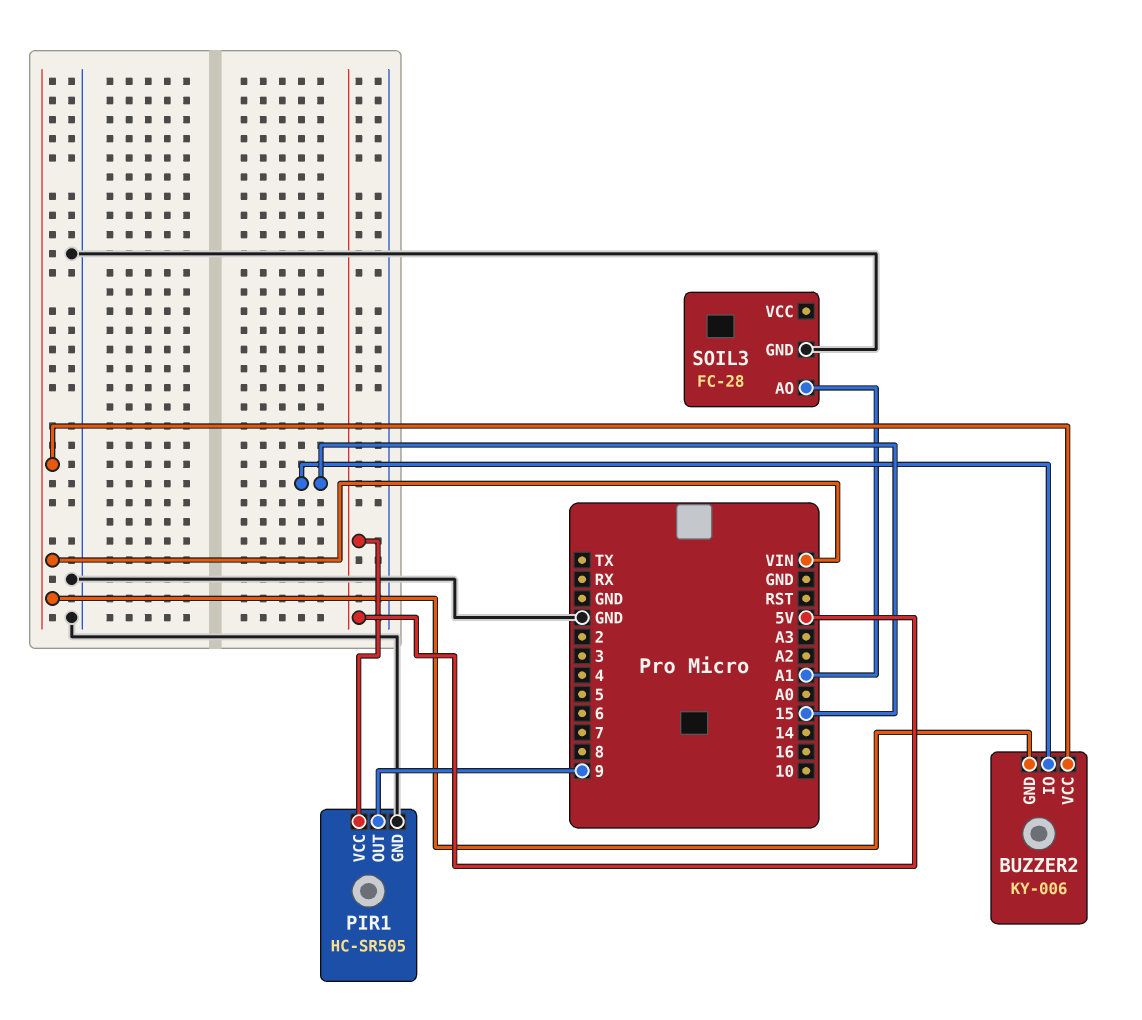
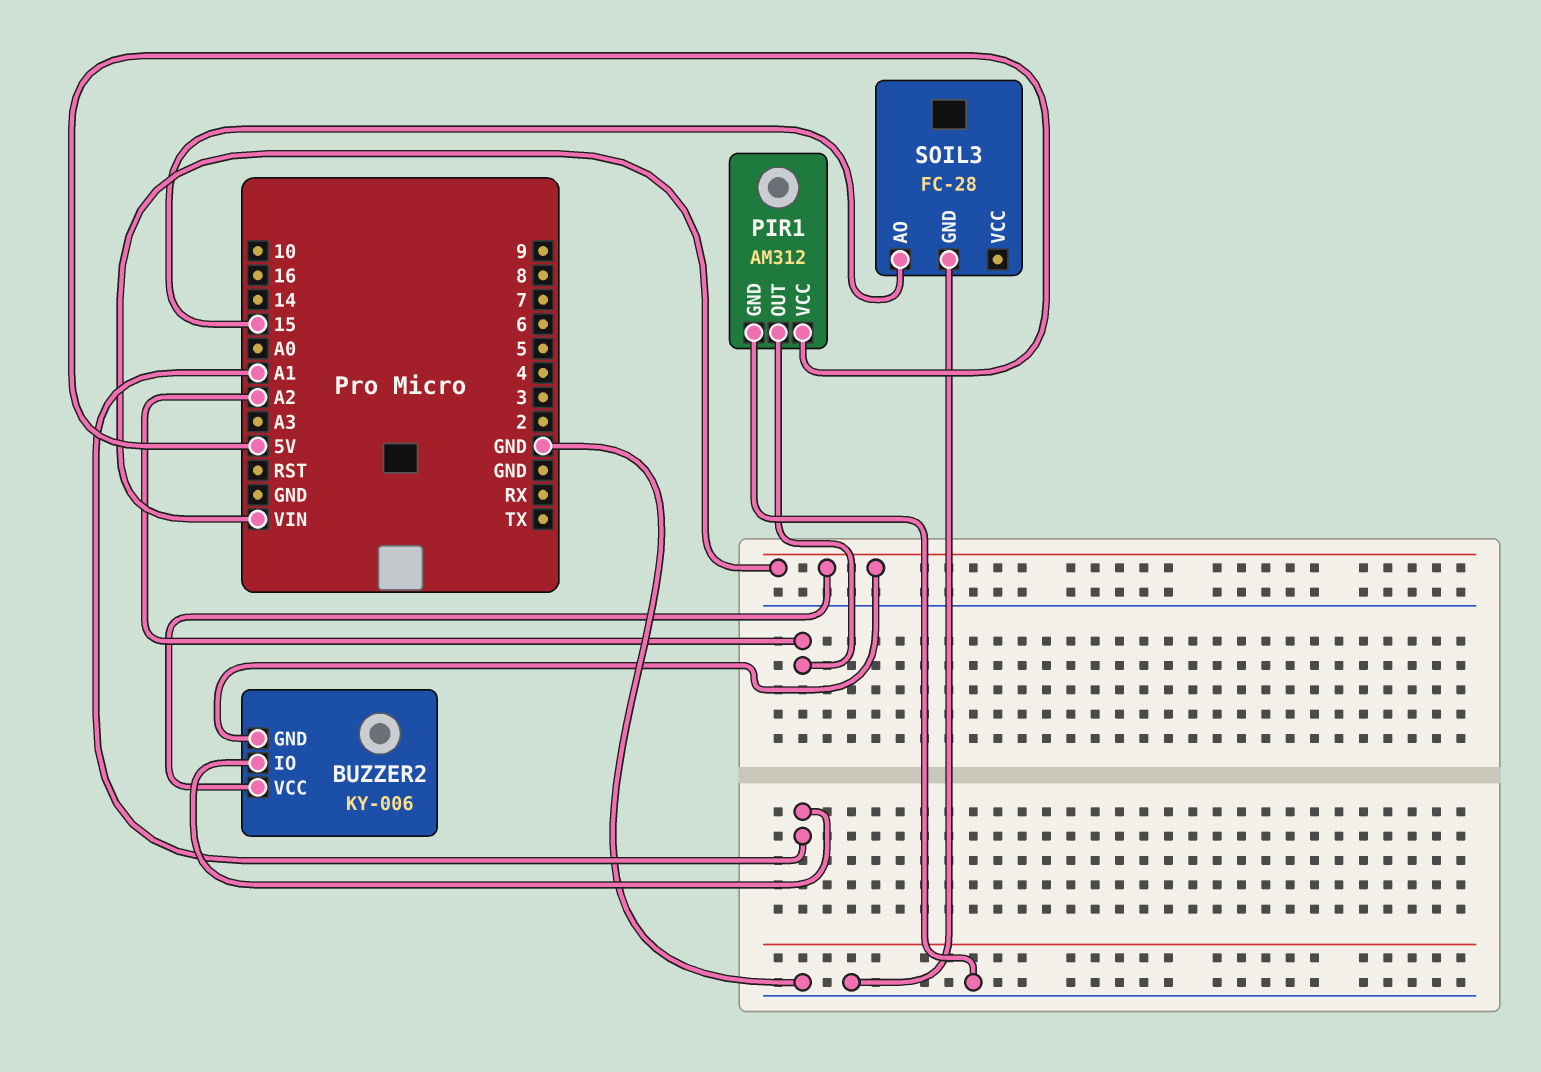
BUZZER2 pin IO: 15 -> A1
PIR1: HC-SR505 -> AM312
PIR1 pin OUT: 9 -> A2
SOIL3 pin AO: A1 -> 15

